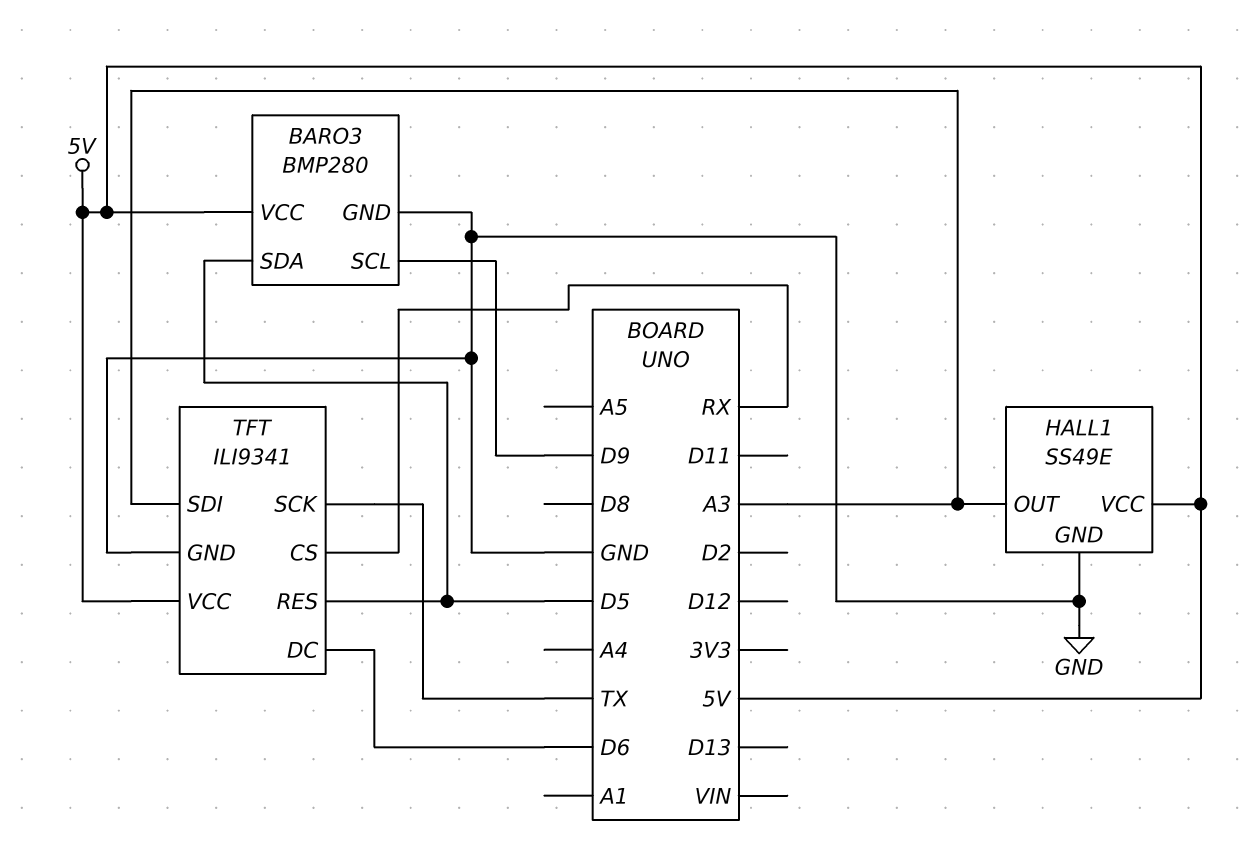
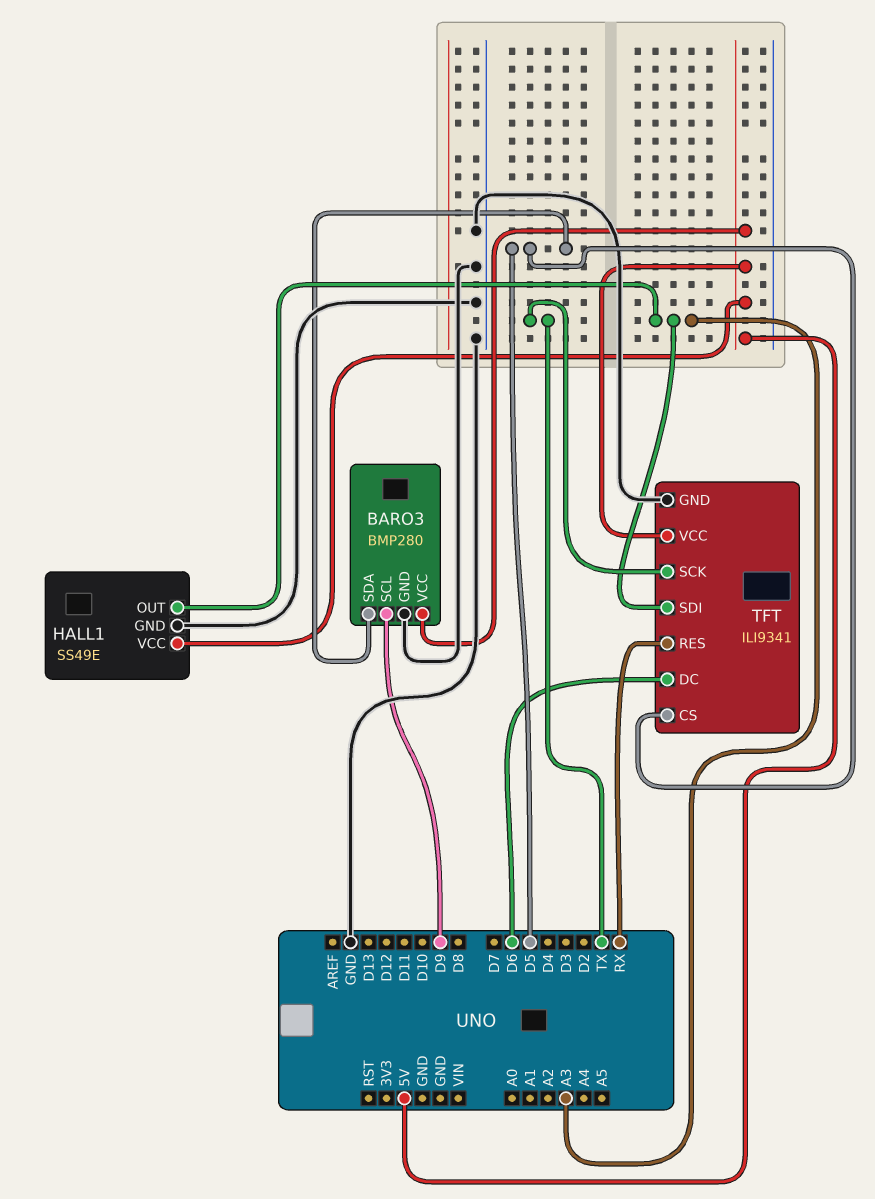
TFT pin CS: RX -> D5
TFT pin RES: D5 -> RX

